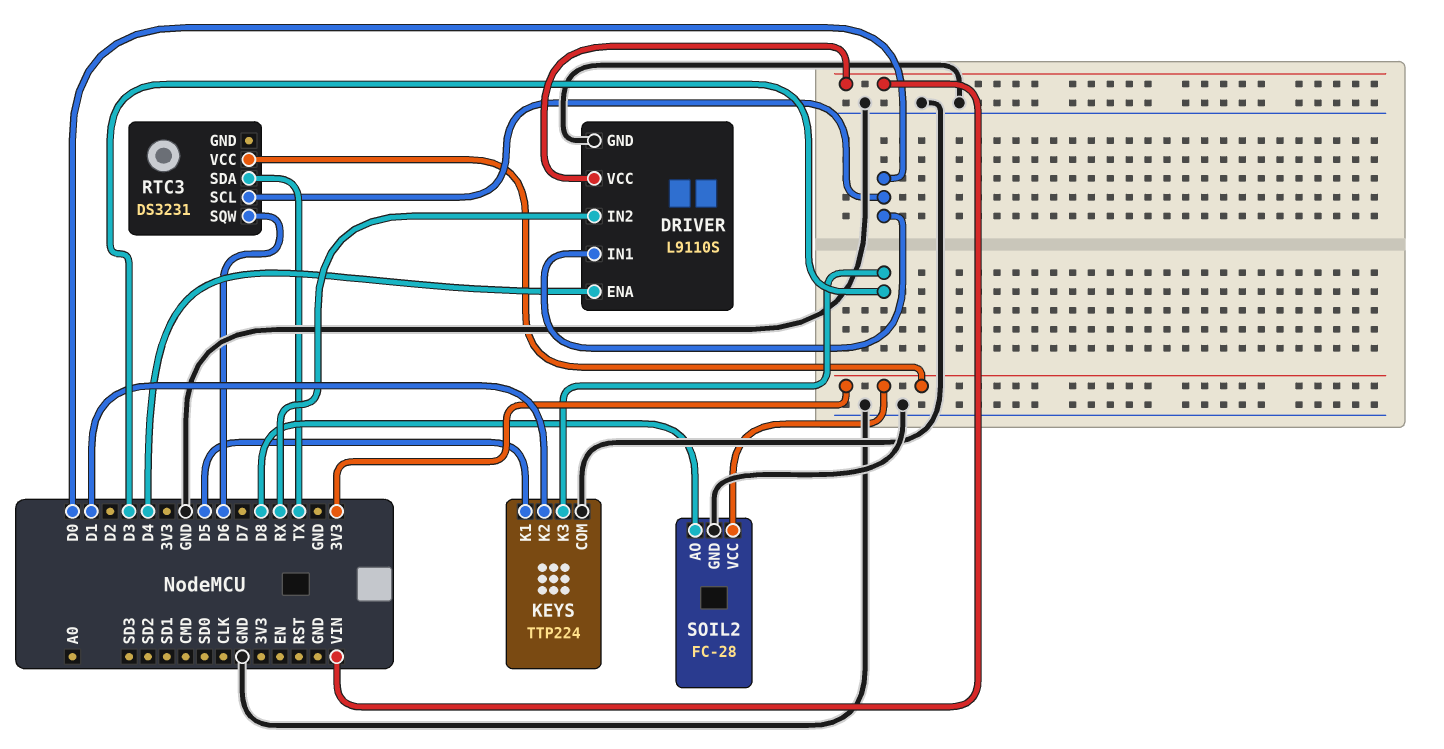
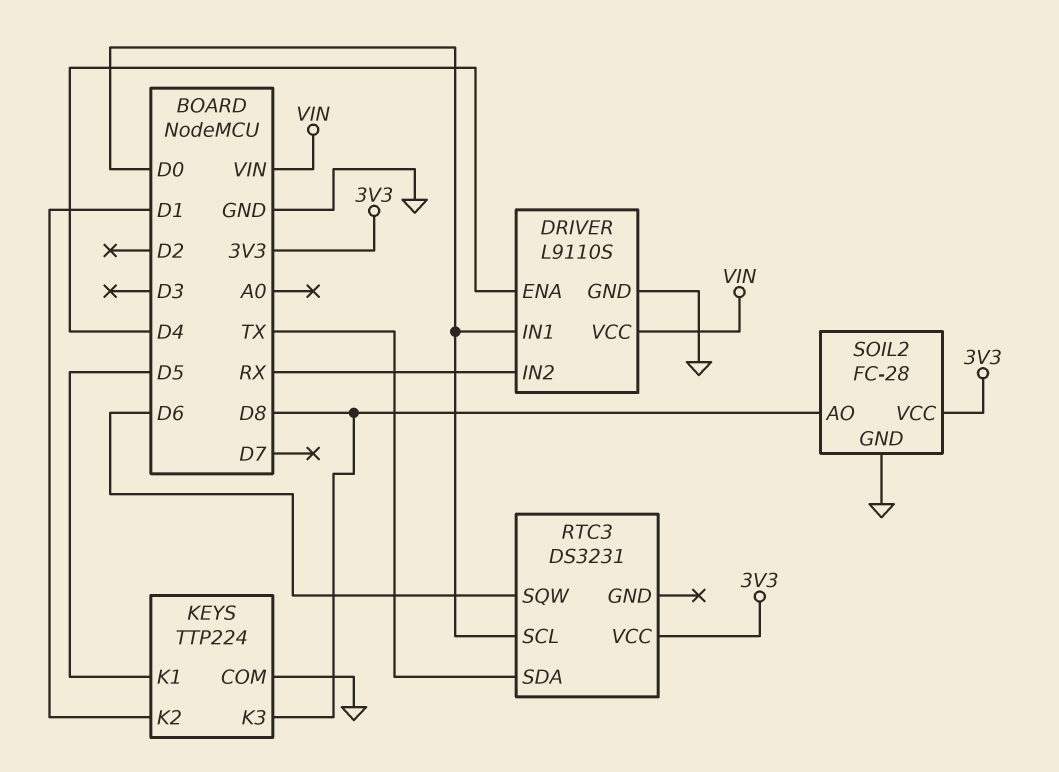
KEYS pin K3: D3 -> D8

